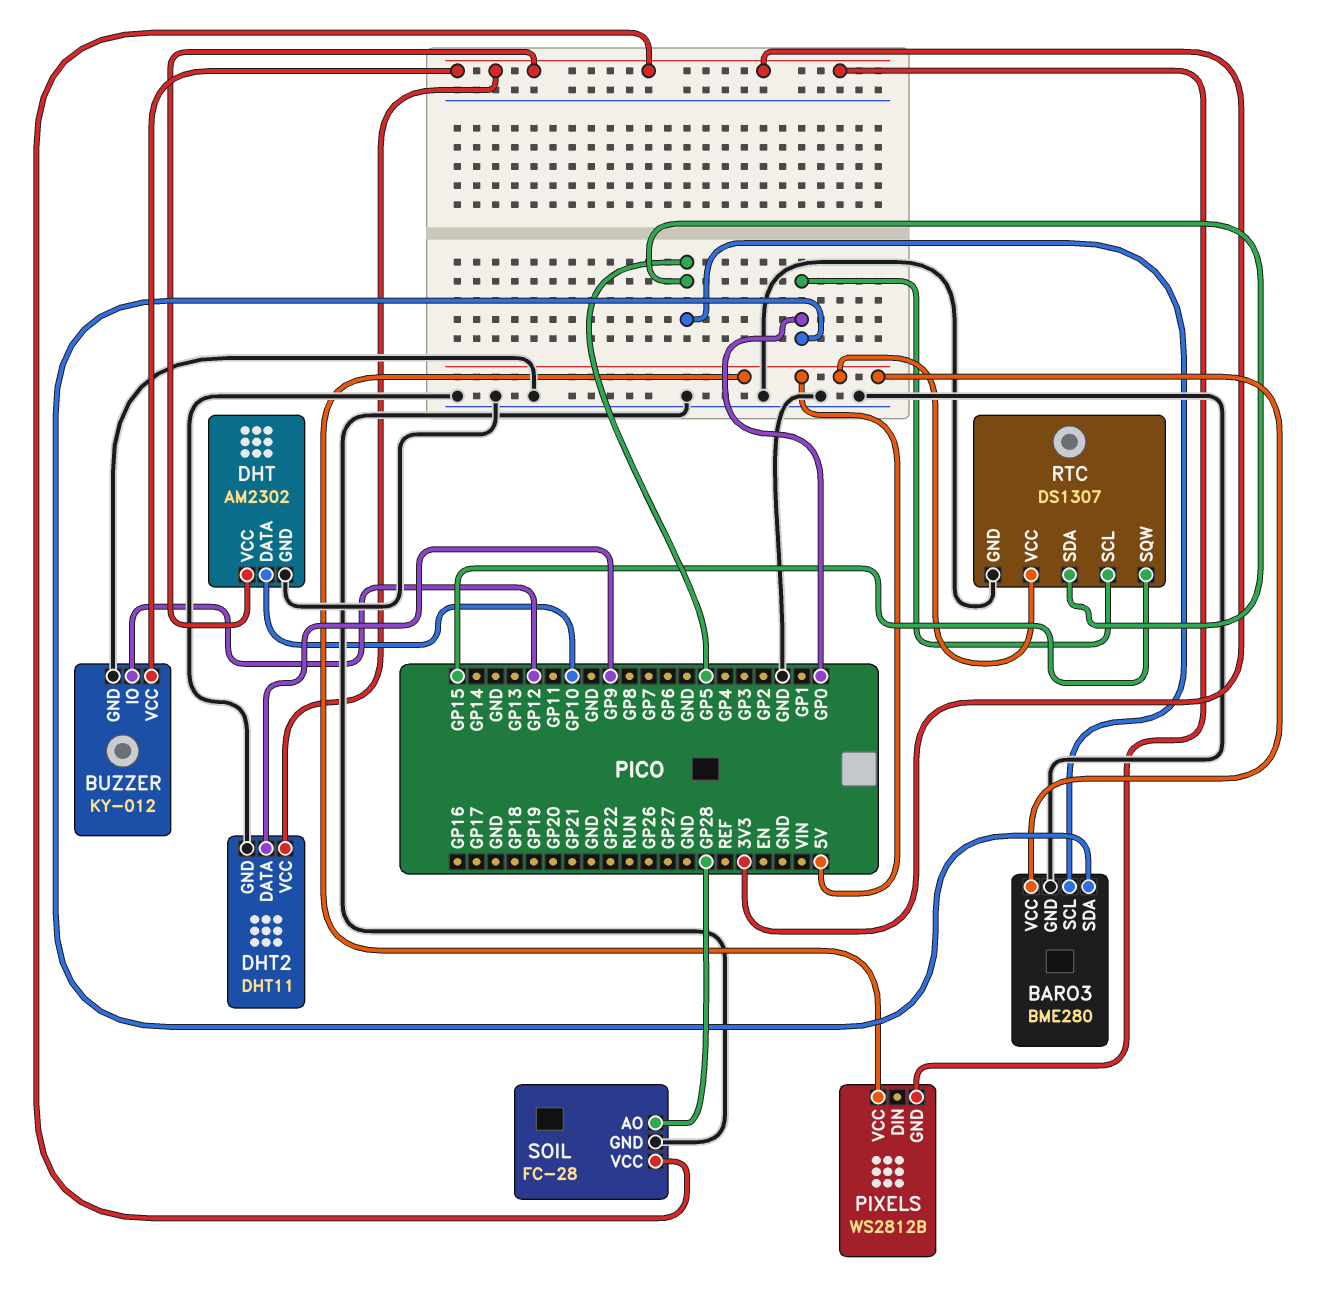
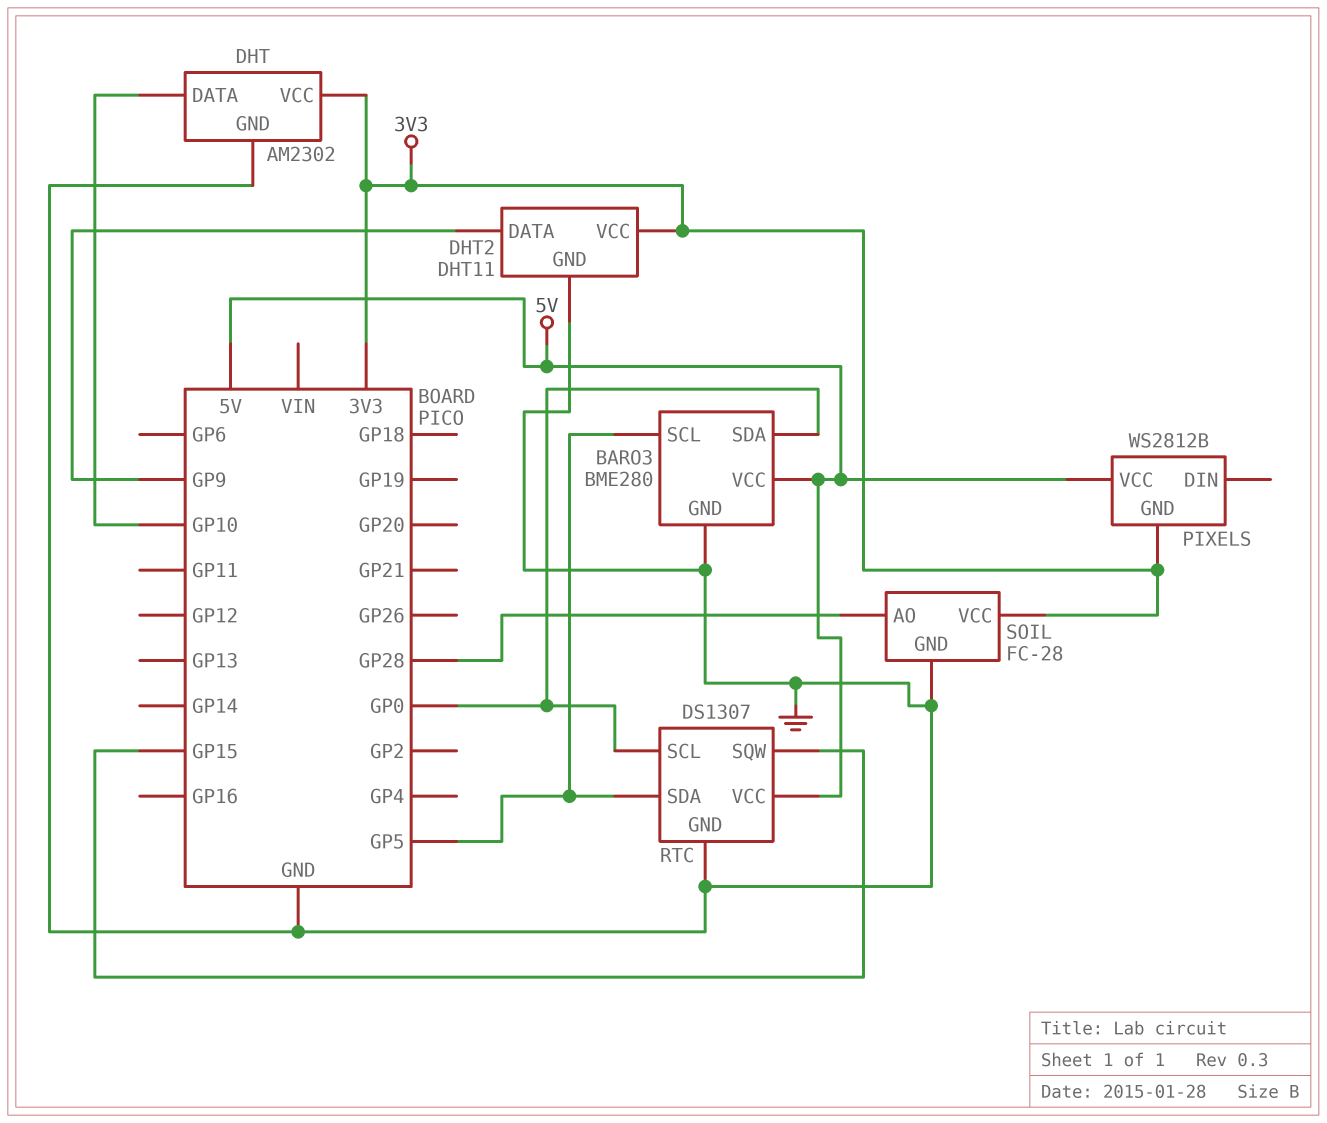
BUZZER: KY-012 -> none
BUZZER pin GND: GND -> none
BUZZER pin IO: GP12 -> none
BUZZER pin VCC: 3V3 -> none

